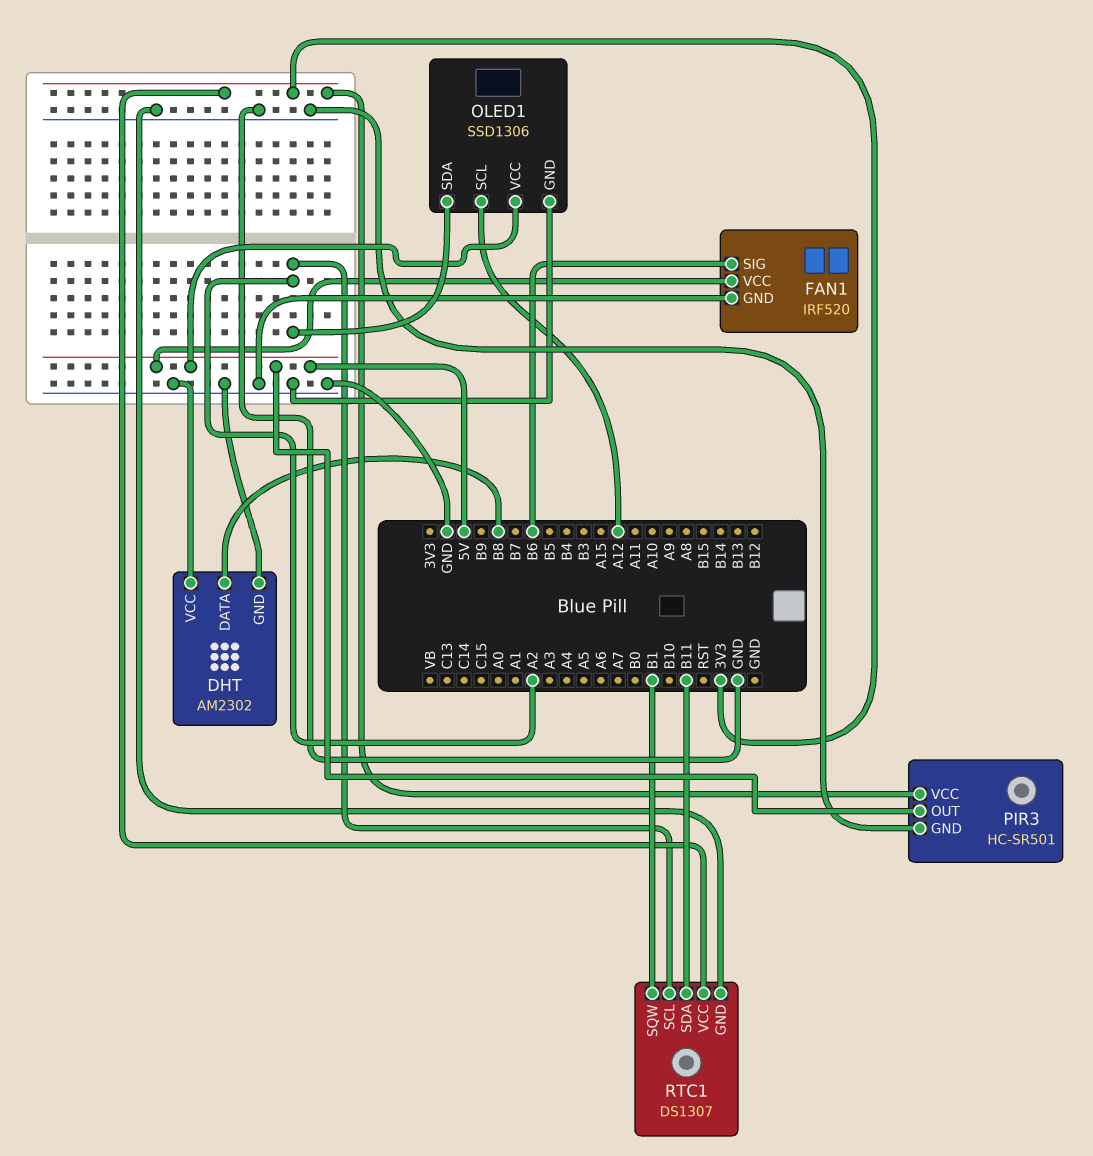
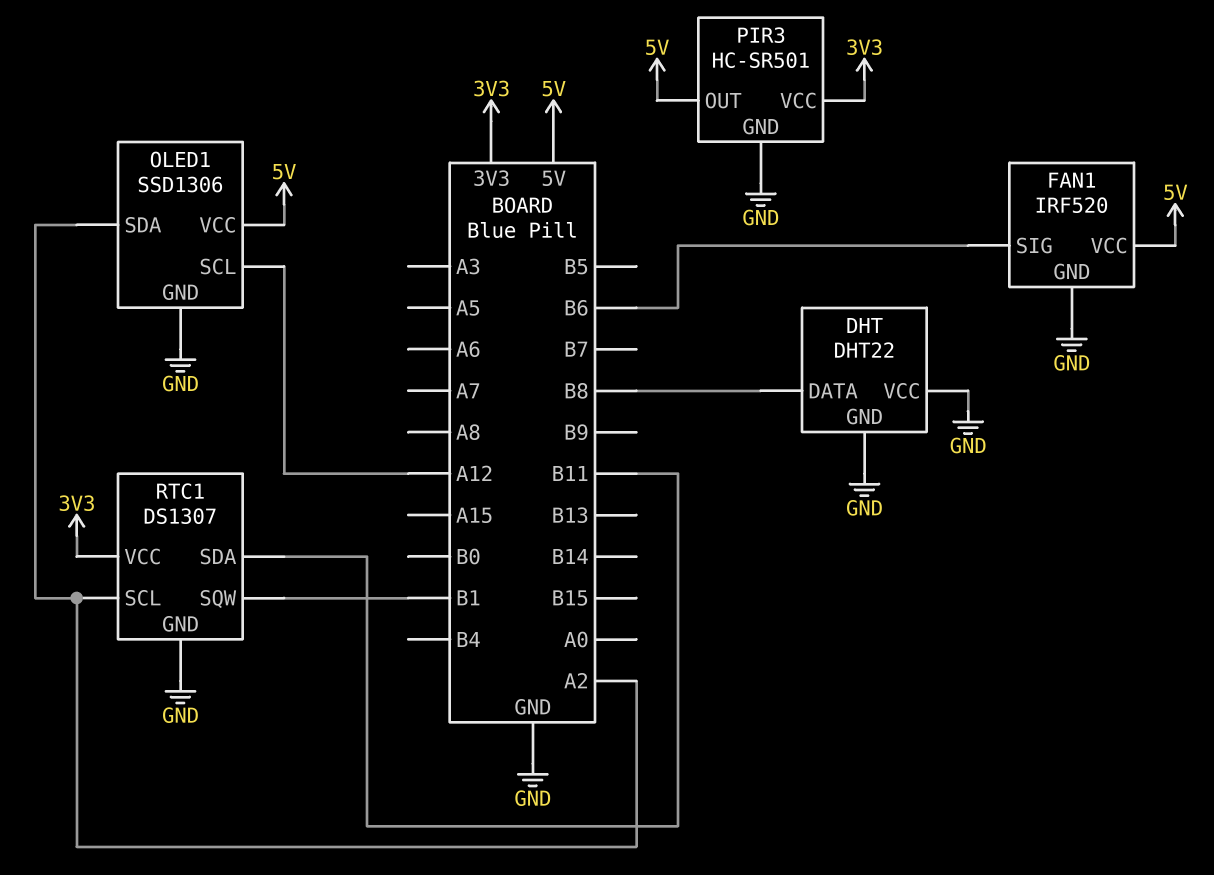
DHT: AM2302 -> DHT22

